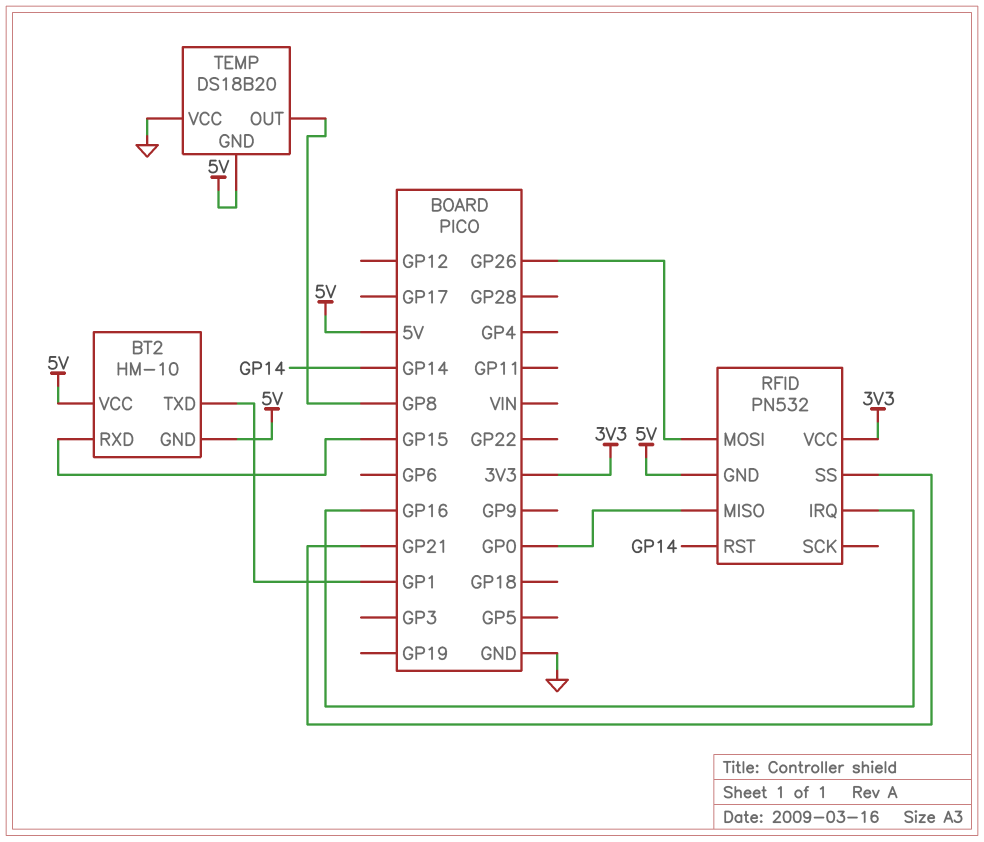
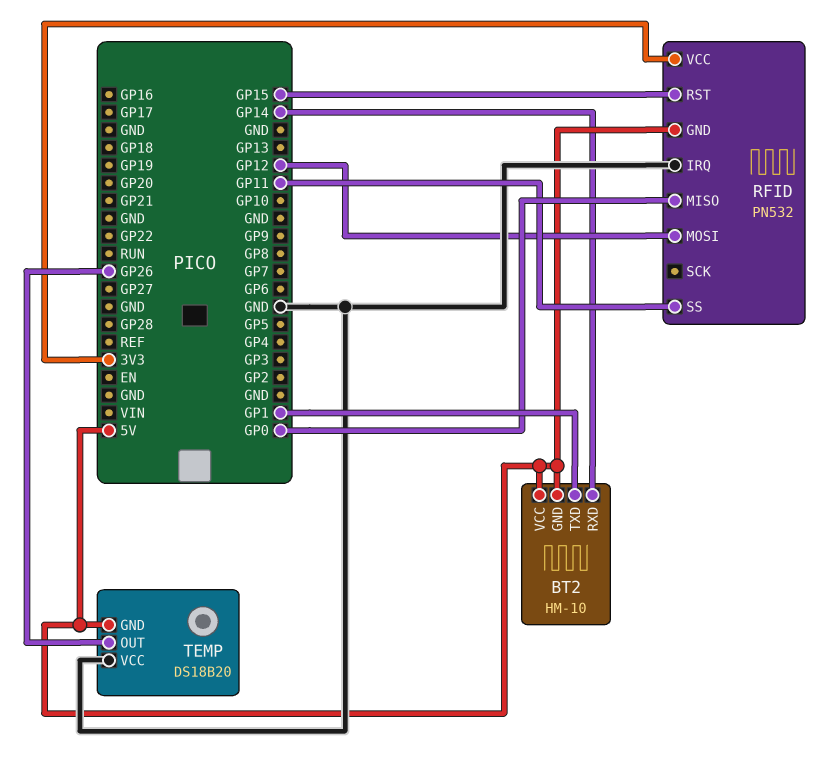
BT2 pin RXD: GP15 -> GP14
RFID pin IRQ: GP16 -> GND
RFID pin MOSI: GP26 -> GP12
RFID pin RST: GP14 -> GP15
RFID pin SS: GP21 -> GP11
TEMP pin OUT: GP8 -> GP26

